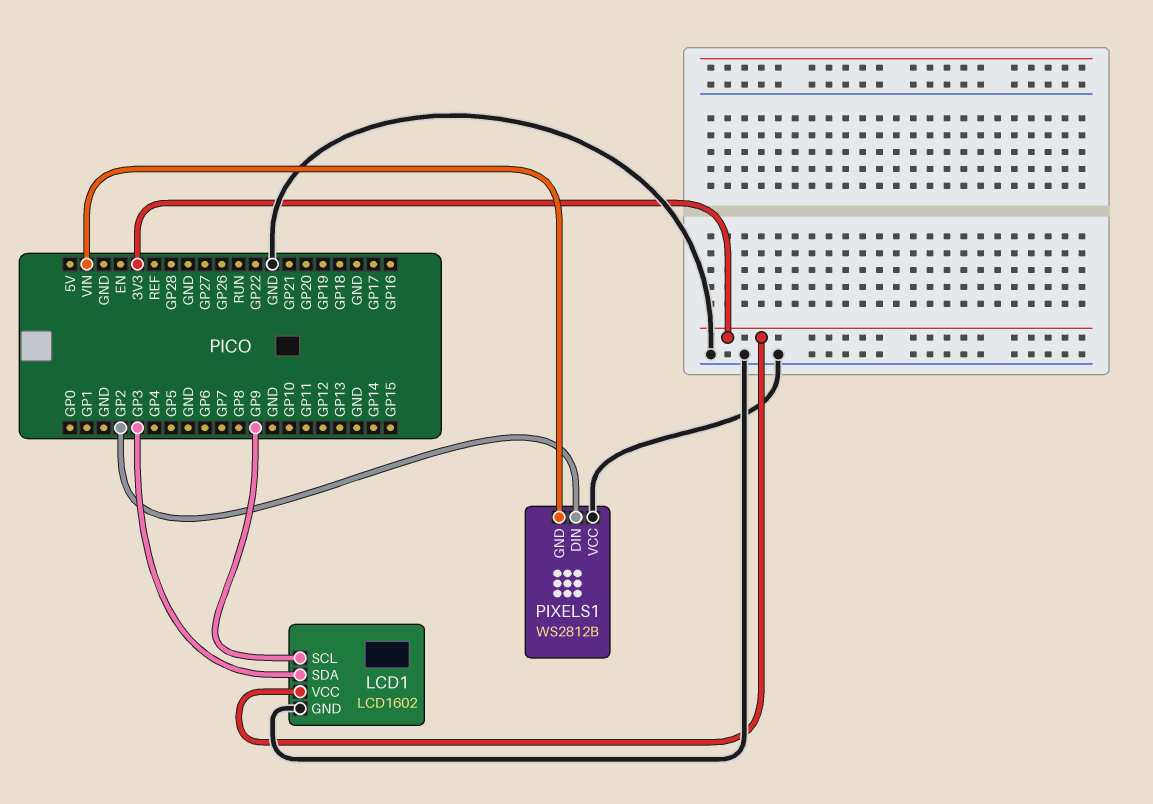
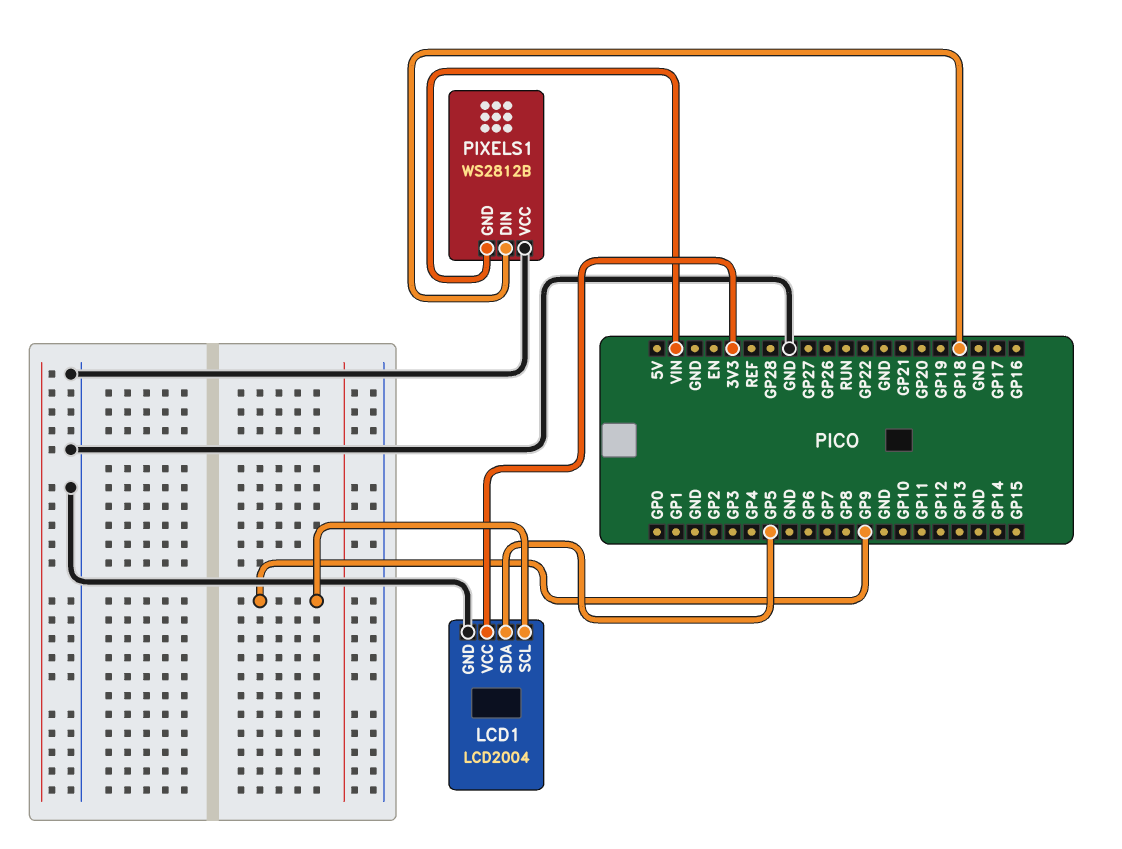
LCD1: LCD1602 -> LCD2004
LCD1 pin SDA: GP3 -> GP5
PIXELS1 pin DIN: GP2 -> GP18

